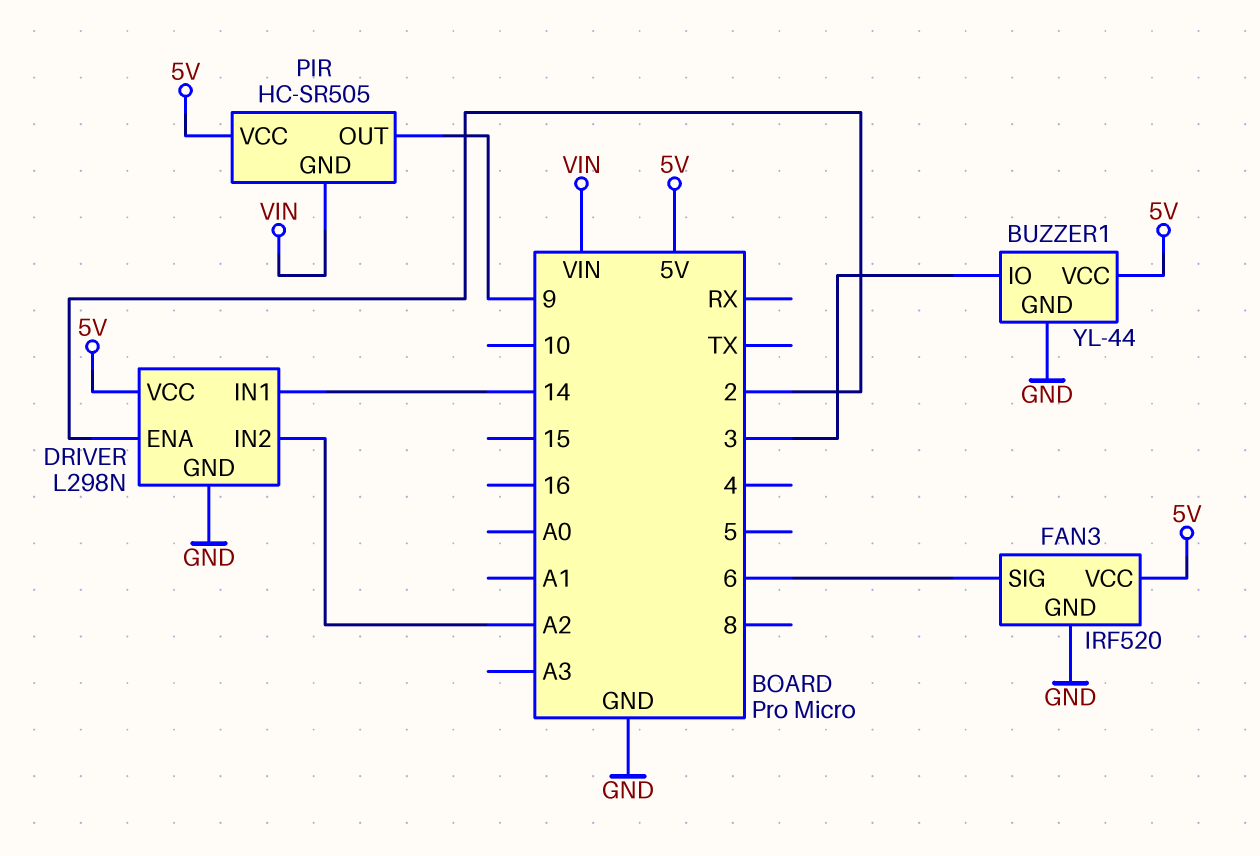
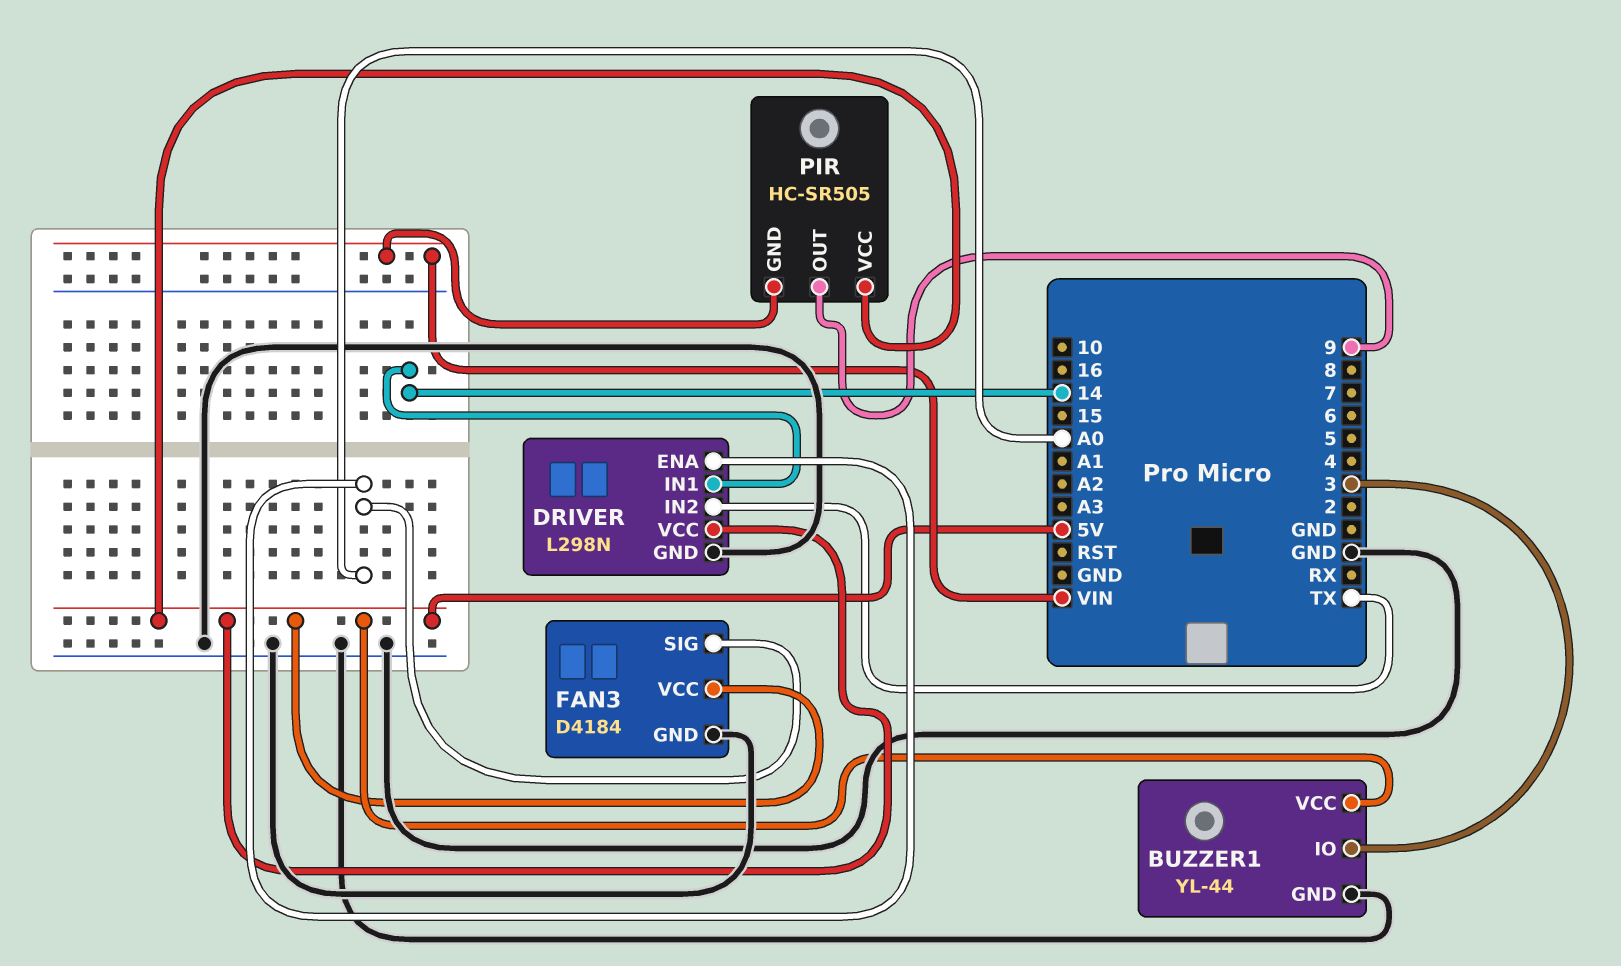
DRIVER pin ENA: 2 -> A0
DRIVER pin IN2: A2 -> TX
FAN3: IRF520 -> D4184
FAN3 pin SIG: 6 -> A0

